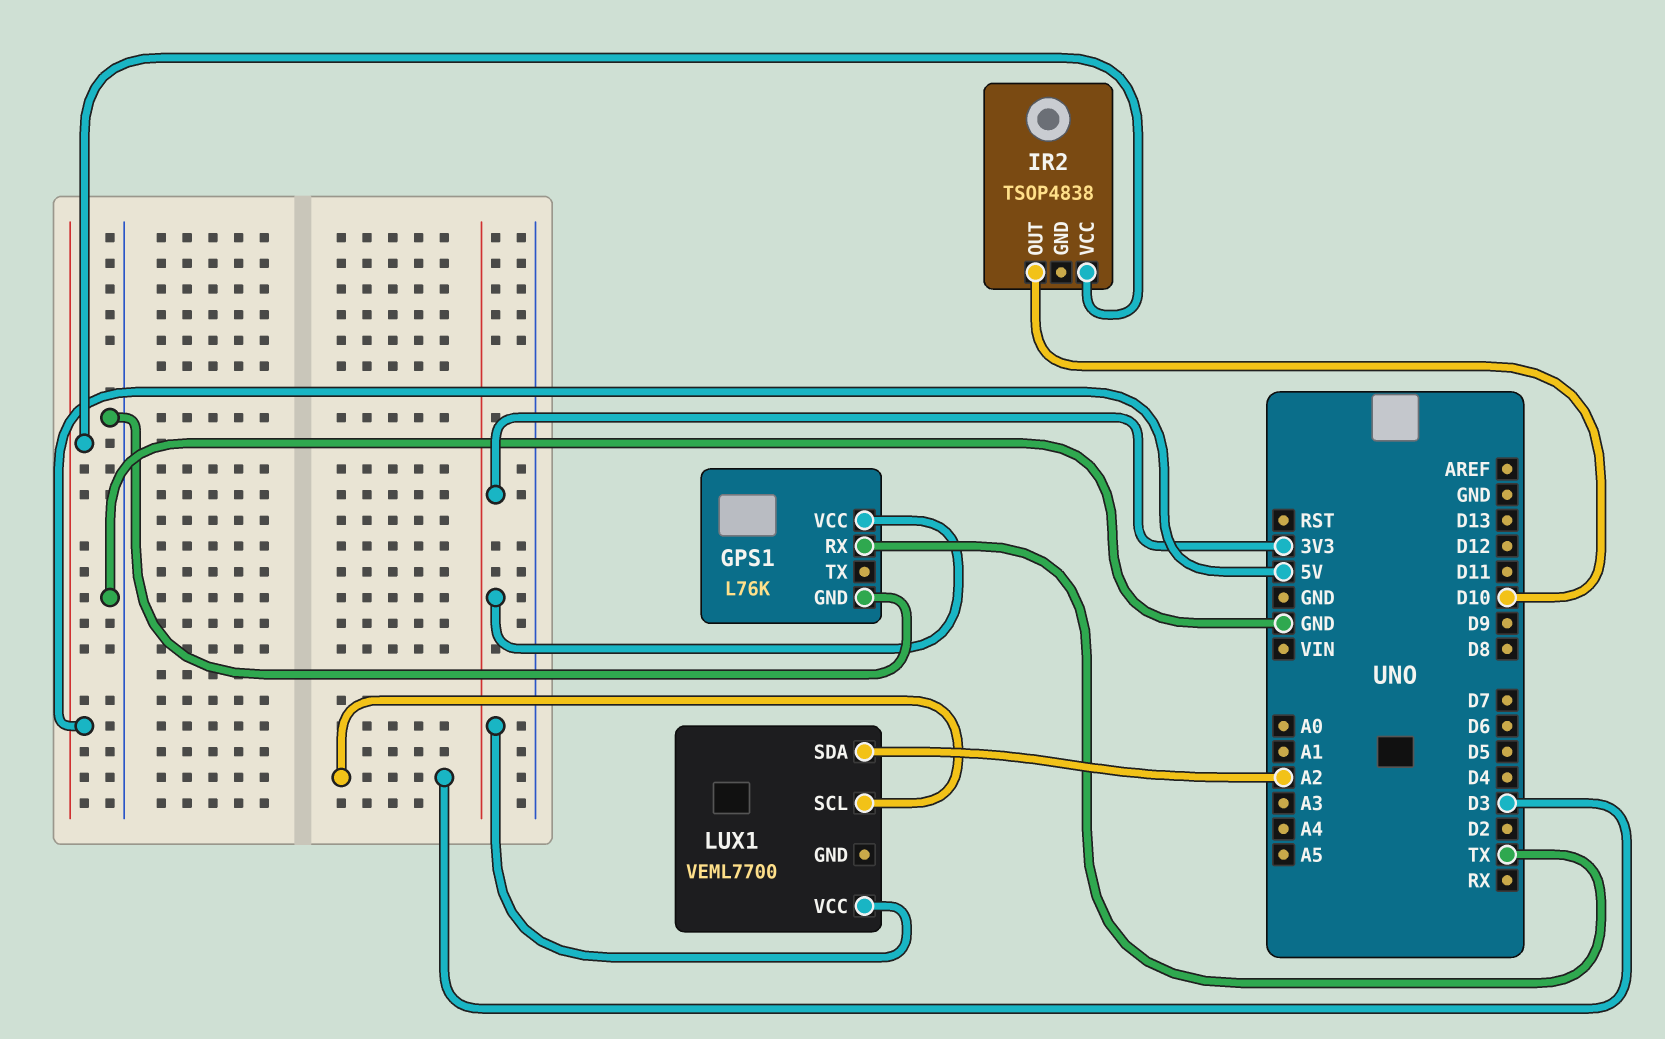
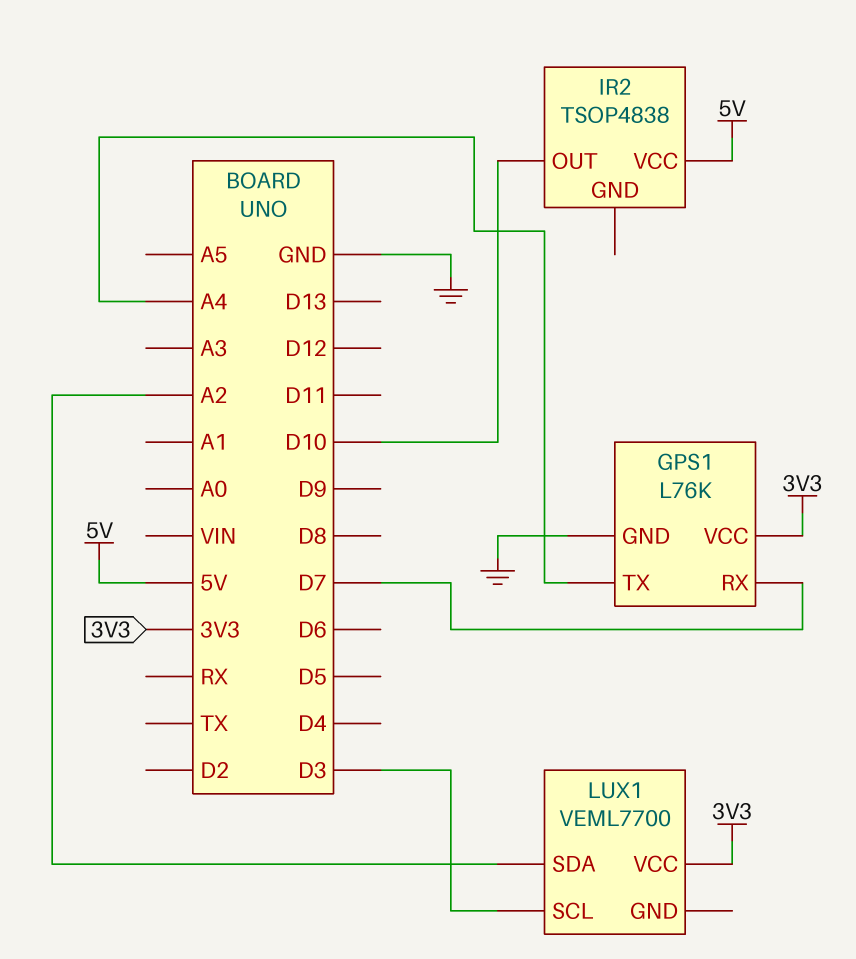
GPS1 pin RX: TX -> D7
GPS1 pin TX: none -> A4

